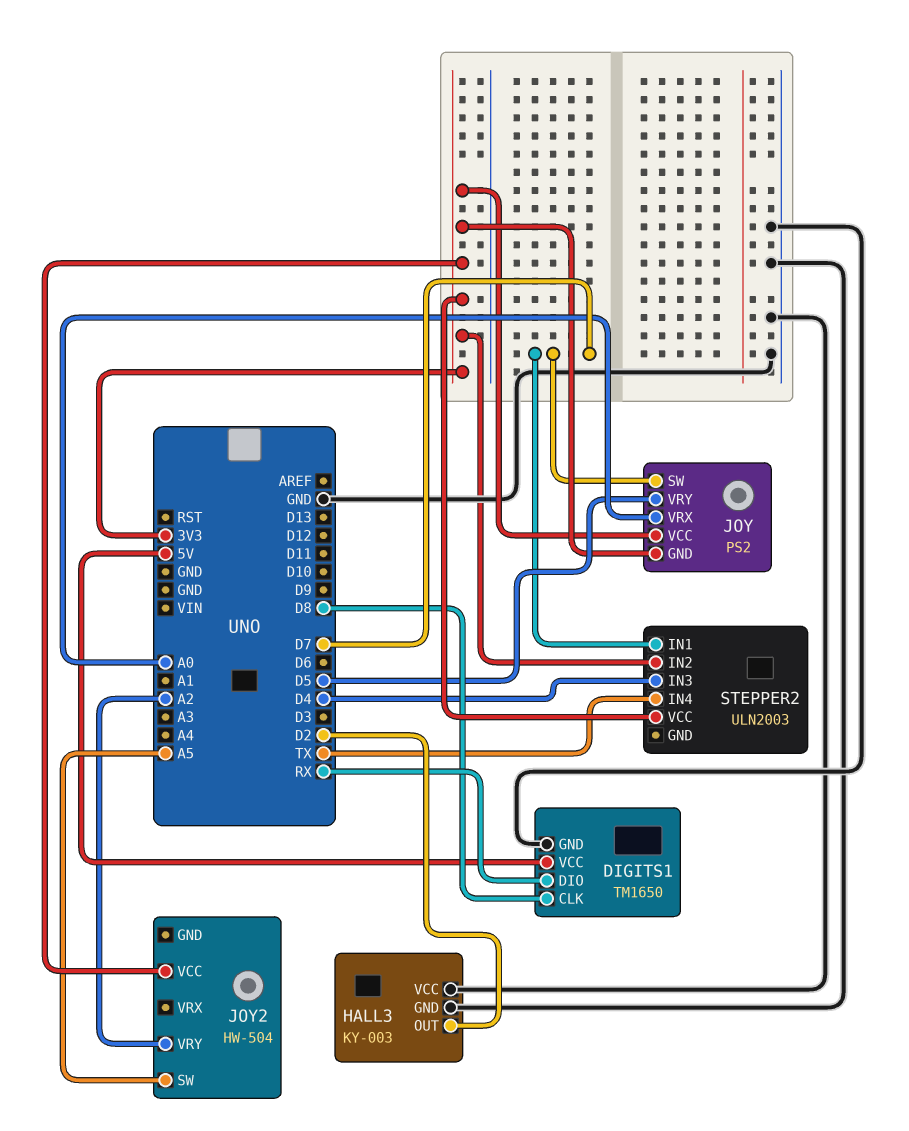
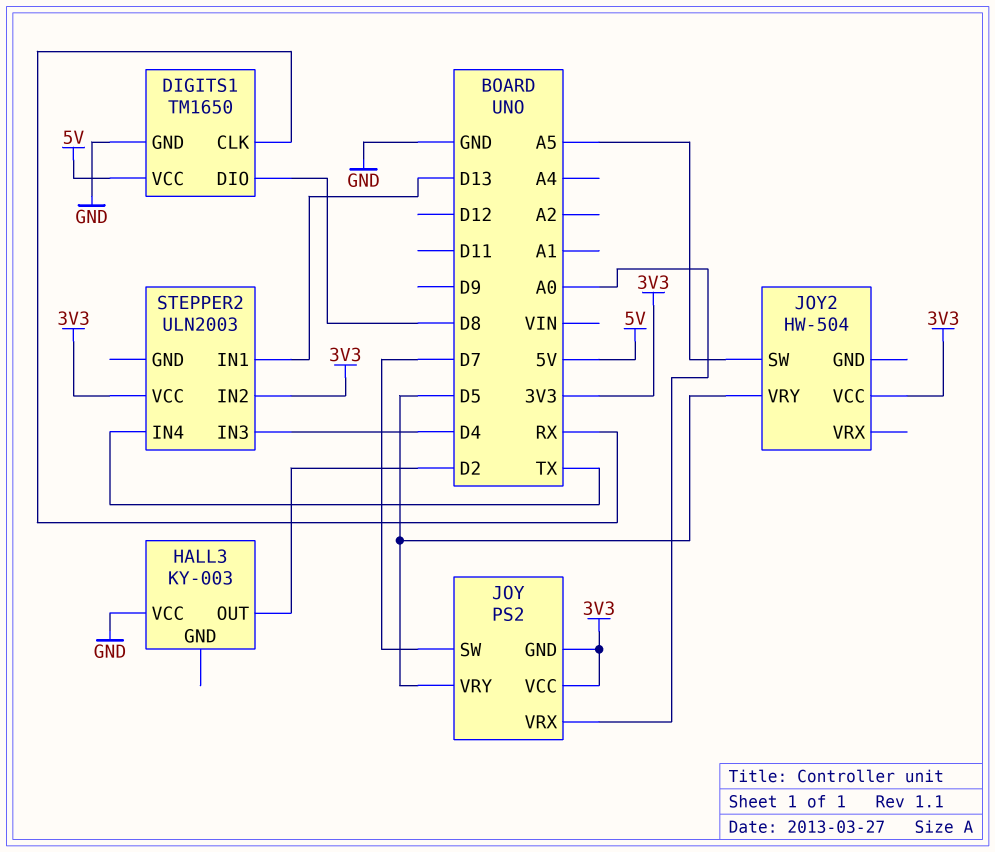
DIGITS1 pin CLK: D8 -> RX
DIGITS1 pin DIO: RX -> D8
HALL3 pin GND: GND -> none
JOY2 pin VRY: A2 -> D5
STEPPER2 pin IN1: D7 -> D13

